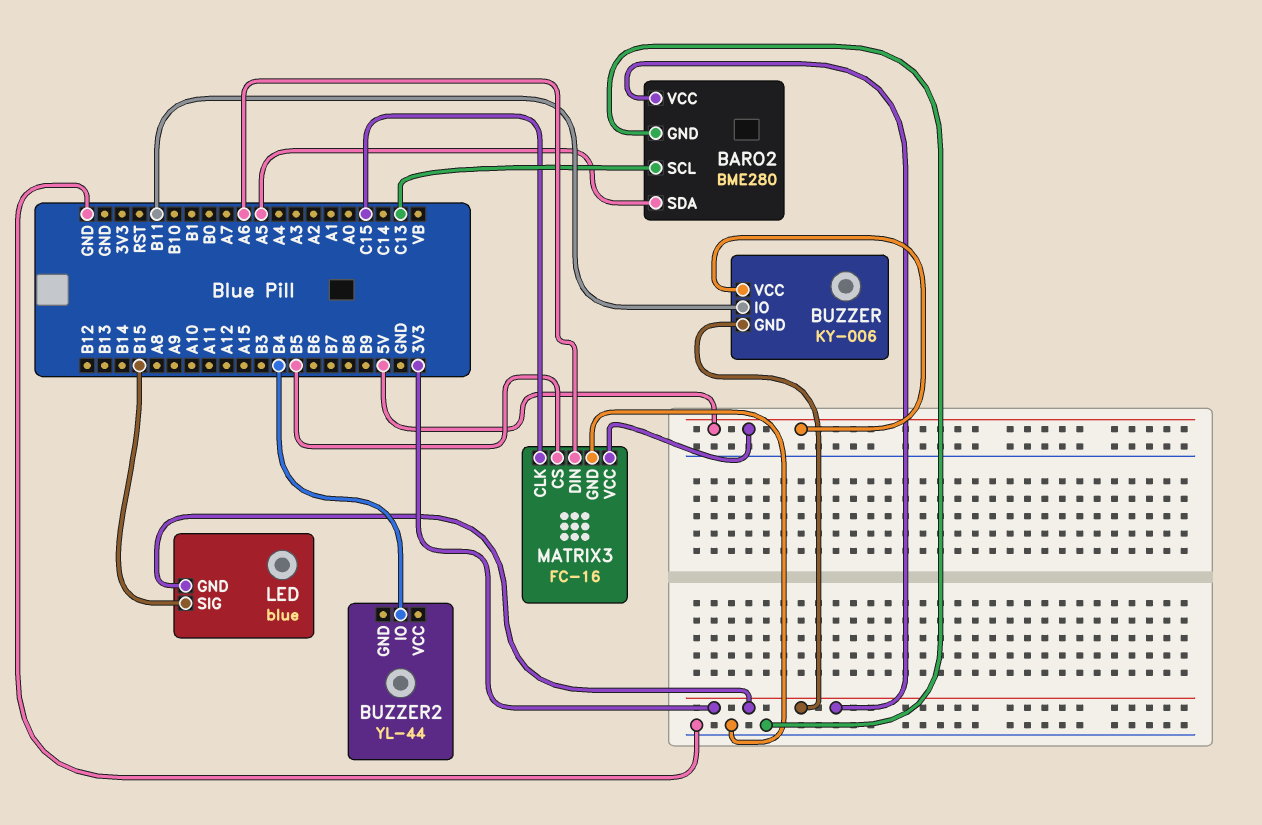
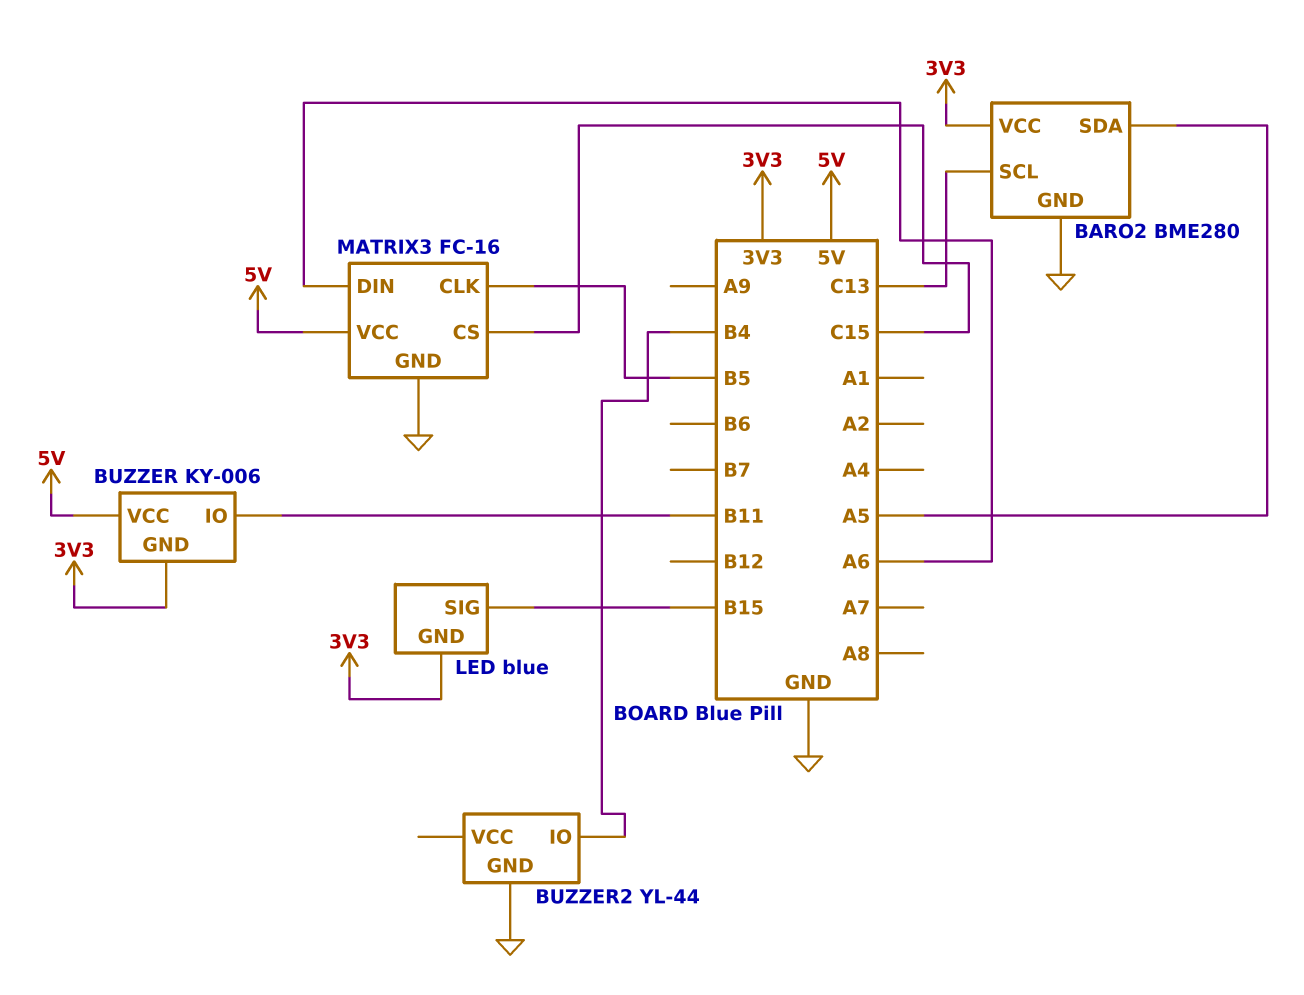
BUZZER2 pin GND: none -> GND
MATRIX3 pin CLK: C15 -> B5
MATRIX3 pin CS: B5 -> C15

